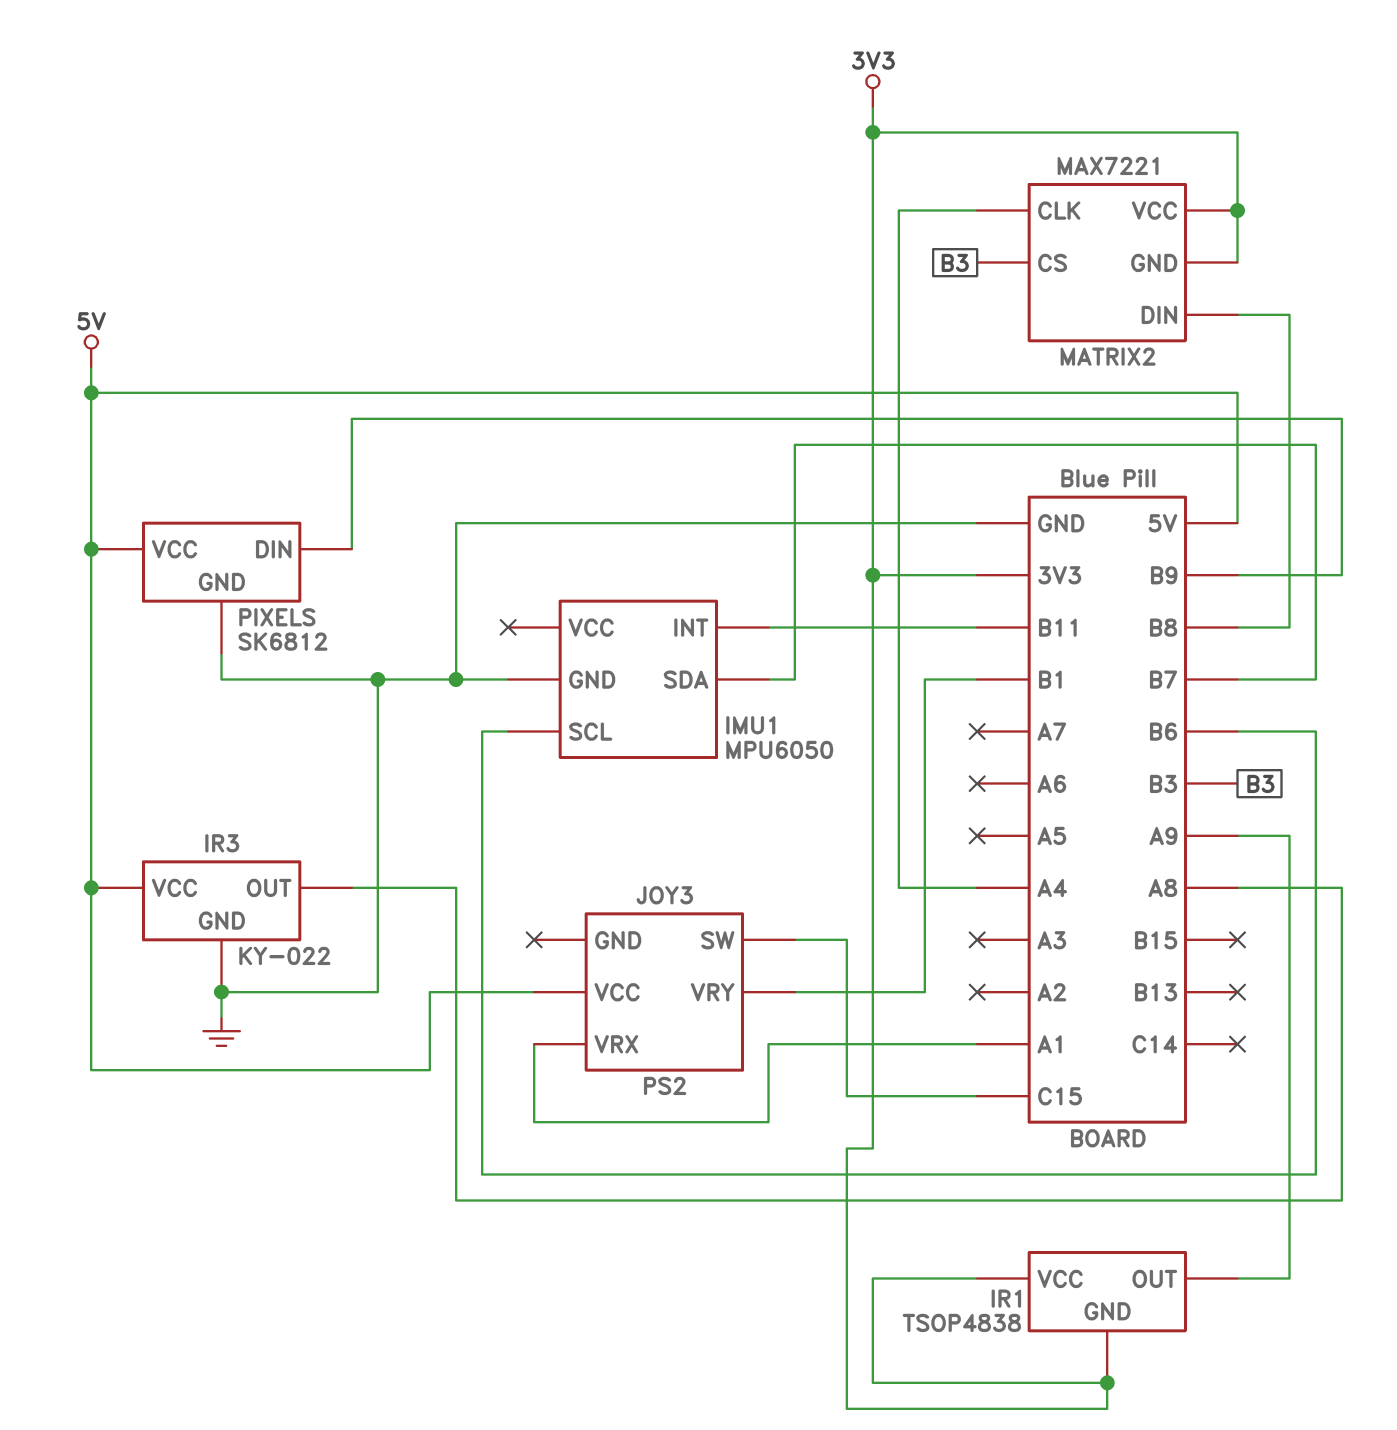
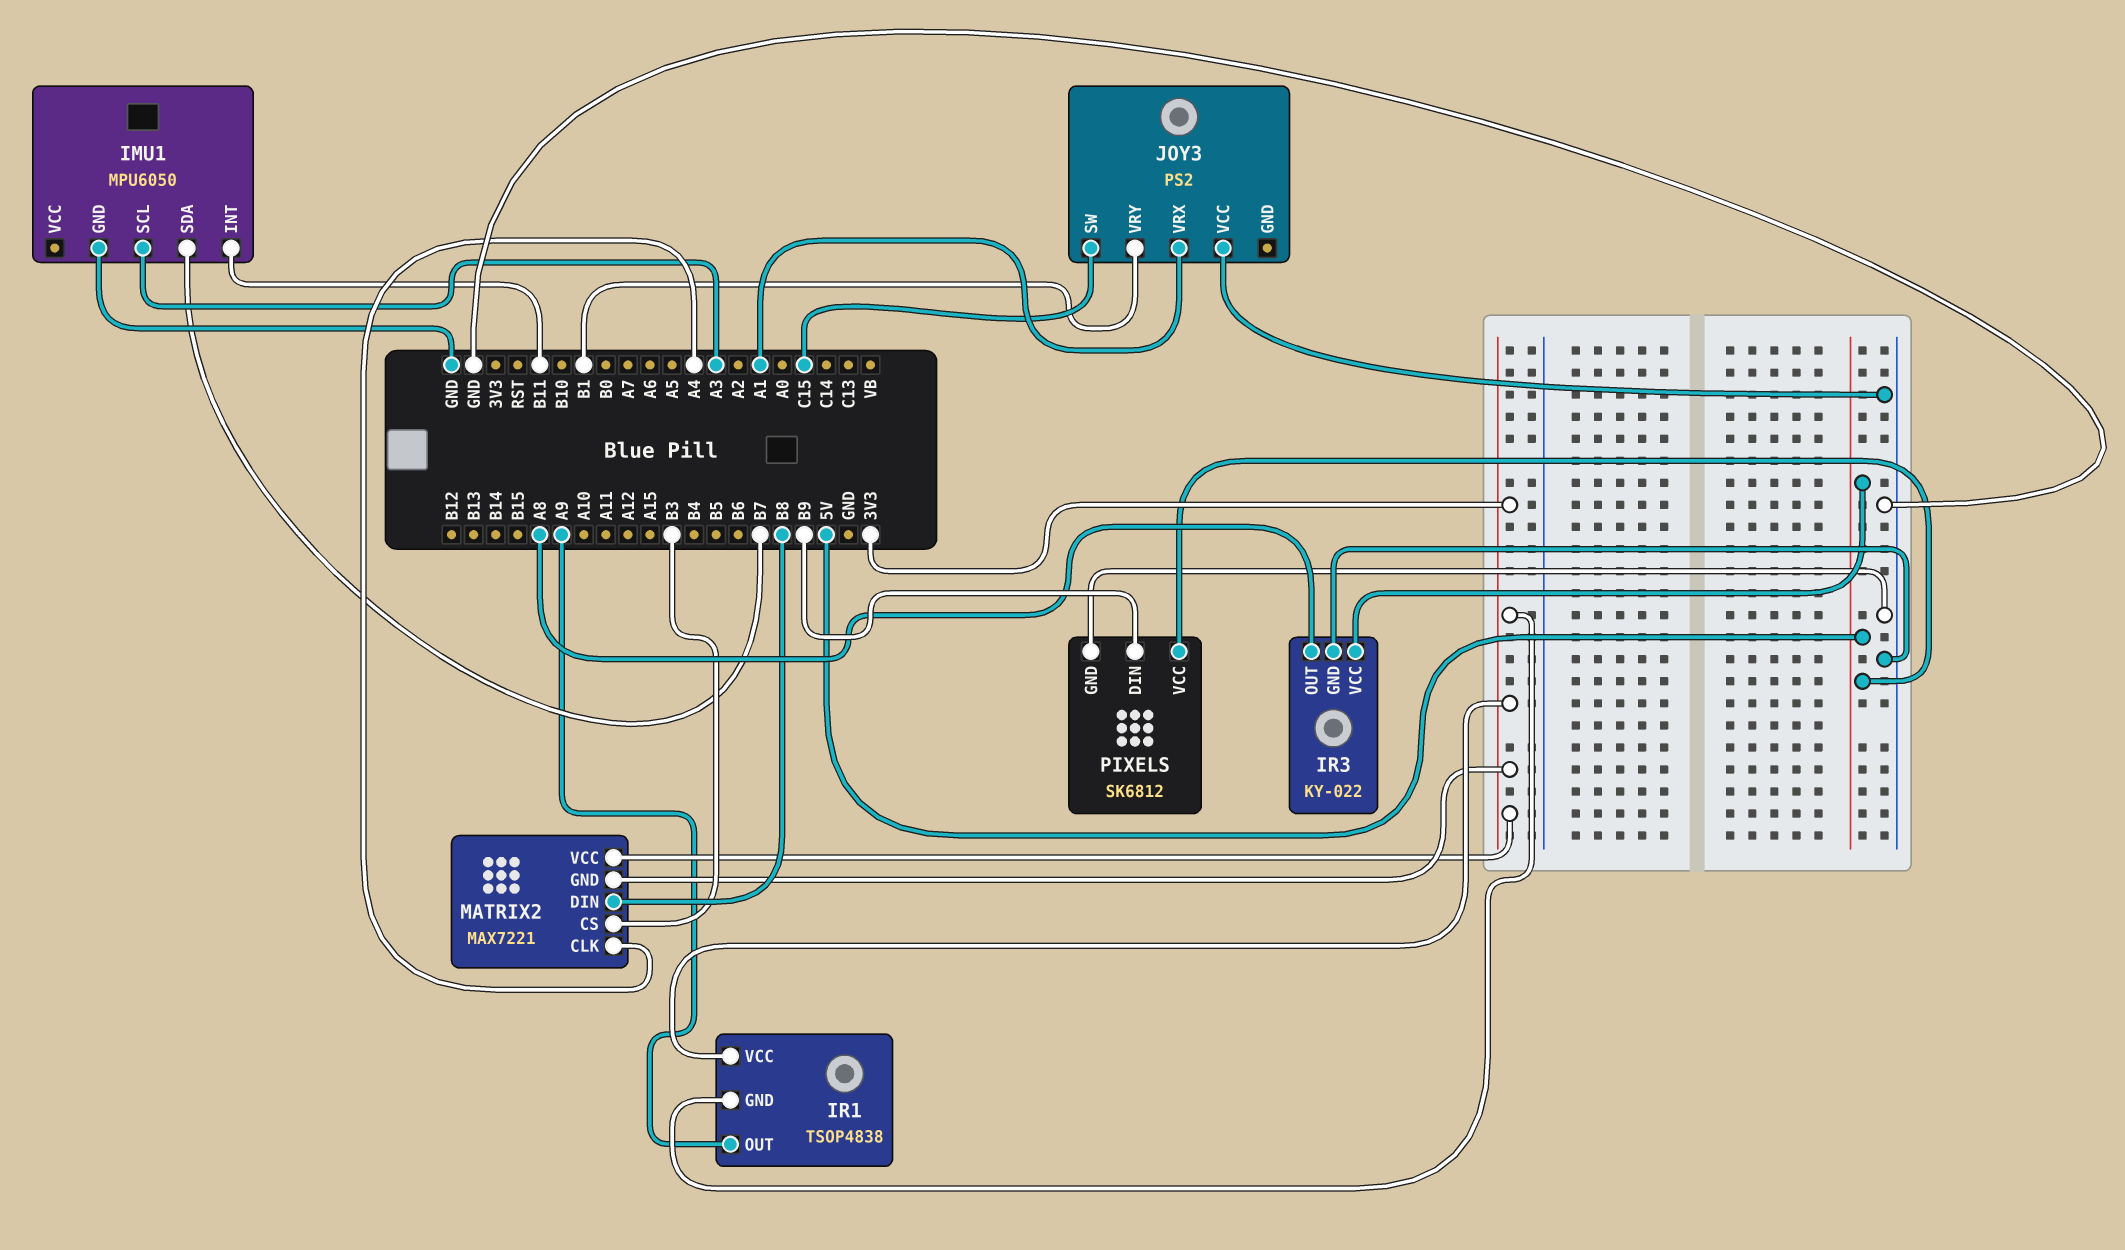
IMU1 pin SCL: B6 -> A3
JOY3 pin VCC: 5V -> GND

